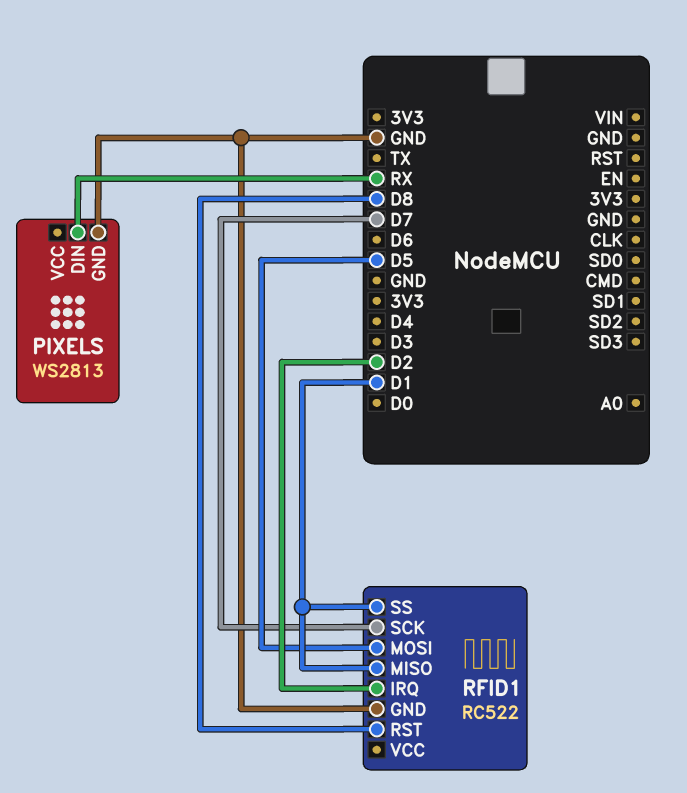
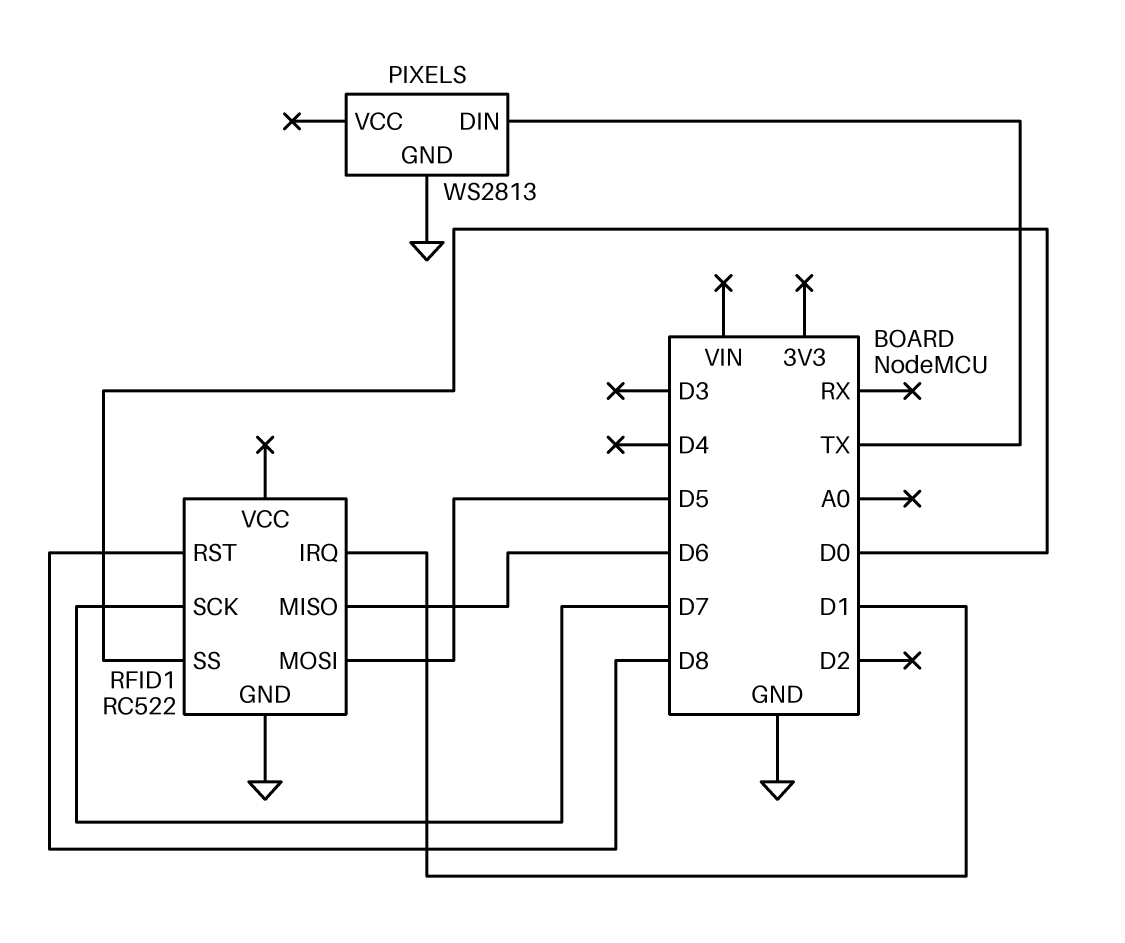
PIXELS pin DIN: RX -> TX
RFID1 pin IRQ: D2 -> D1
RFID1 pin MISO: D1 -> D6
RFID1 pin SS: D1 -> D0

